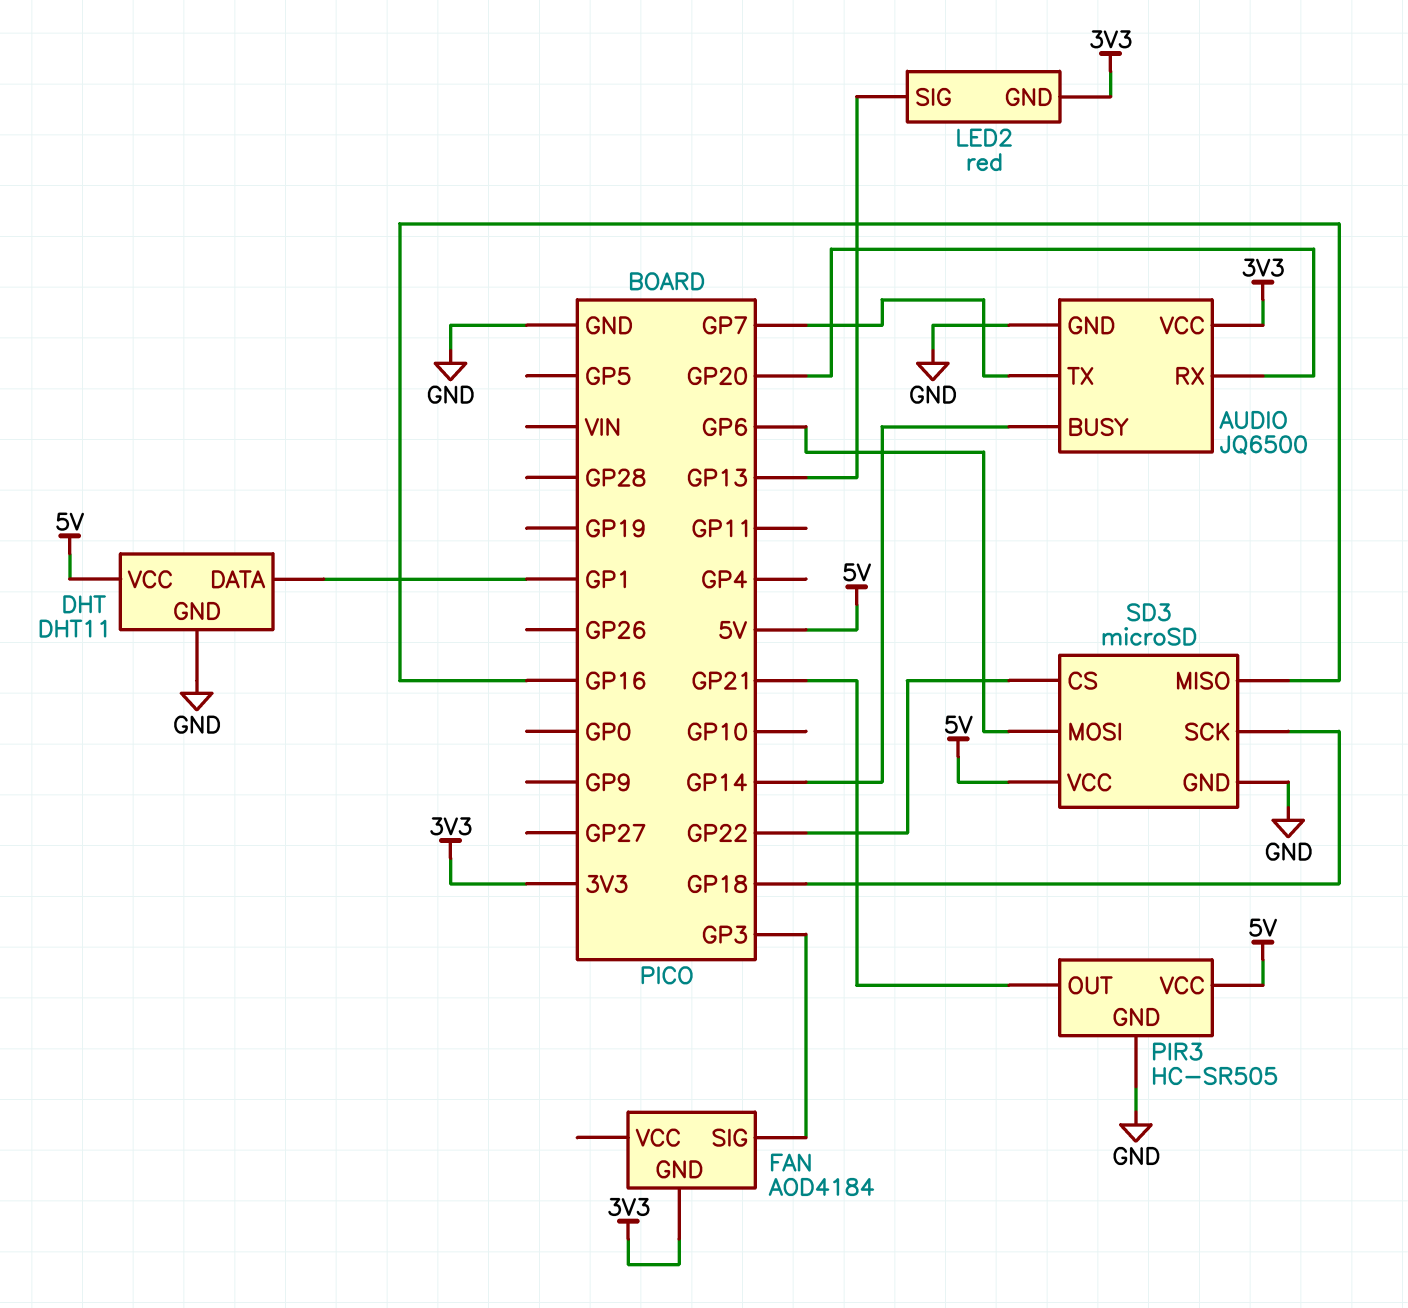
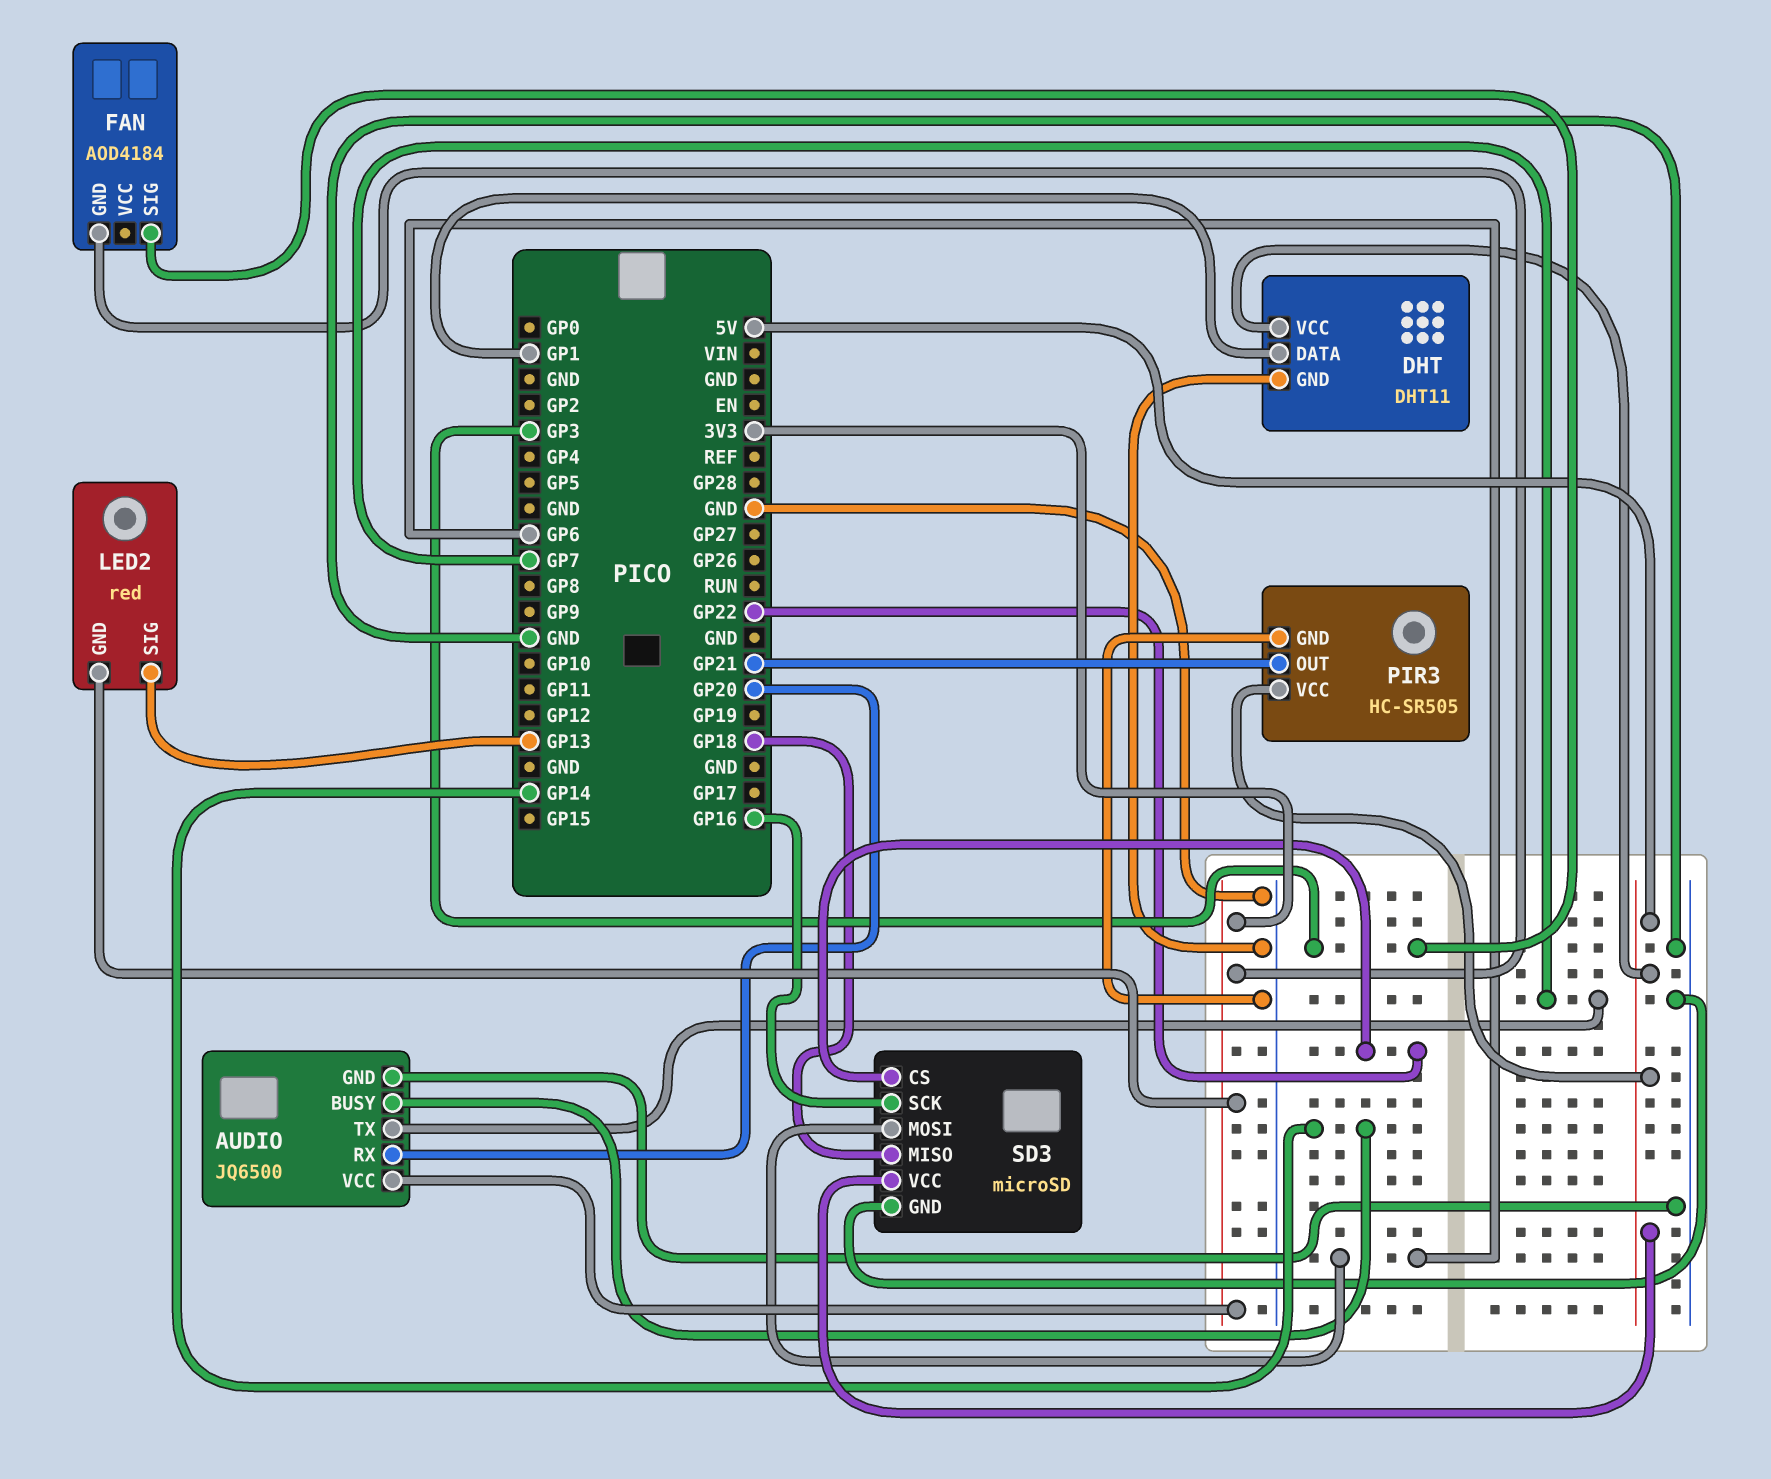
SD3 pin MISO: GP16 -> GP18
SD3 pin SCK: GP18 -> GP16

